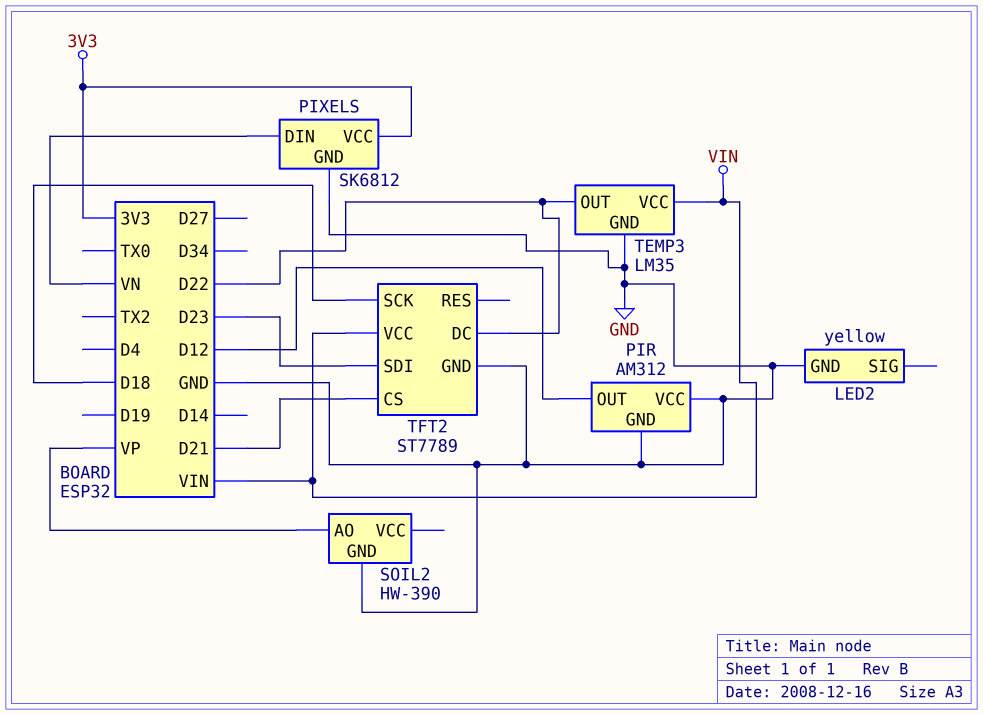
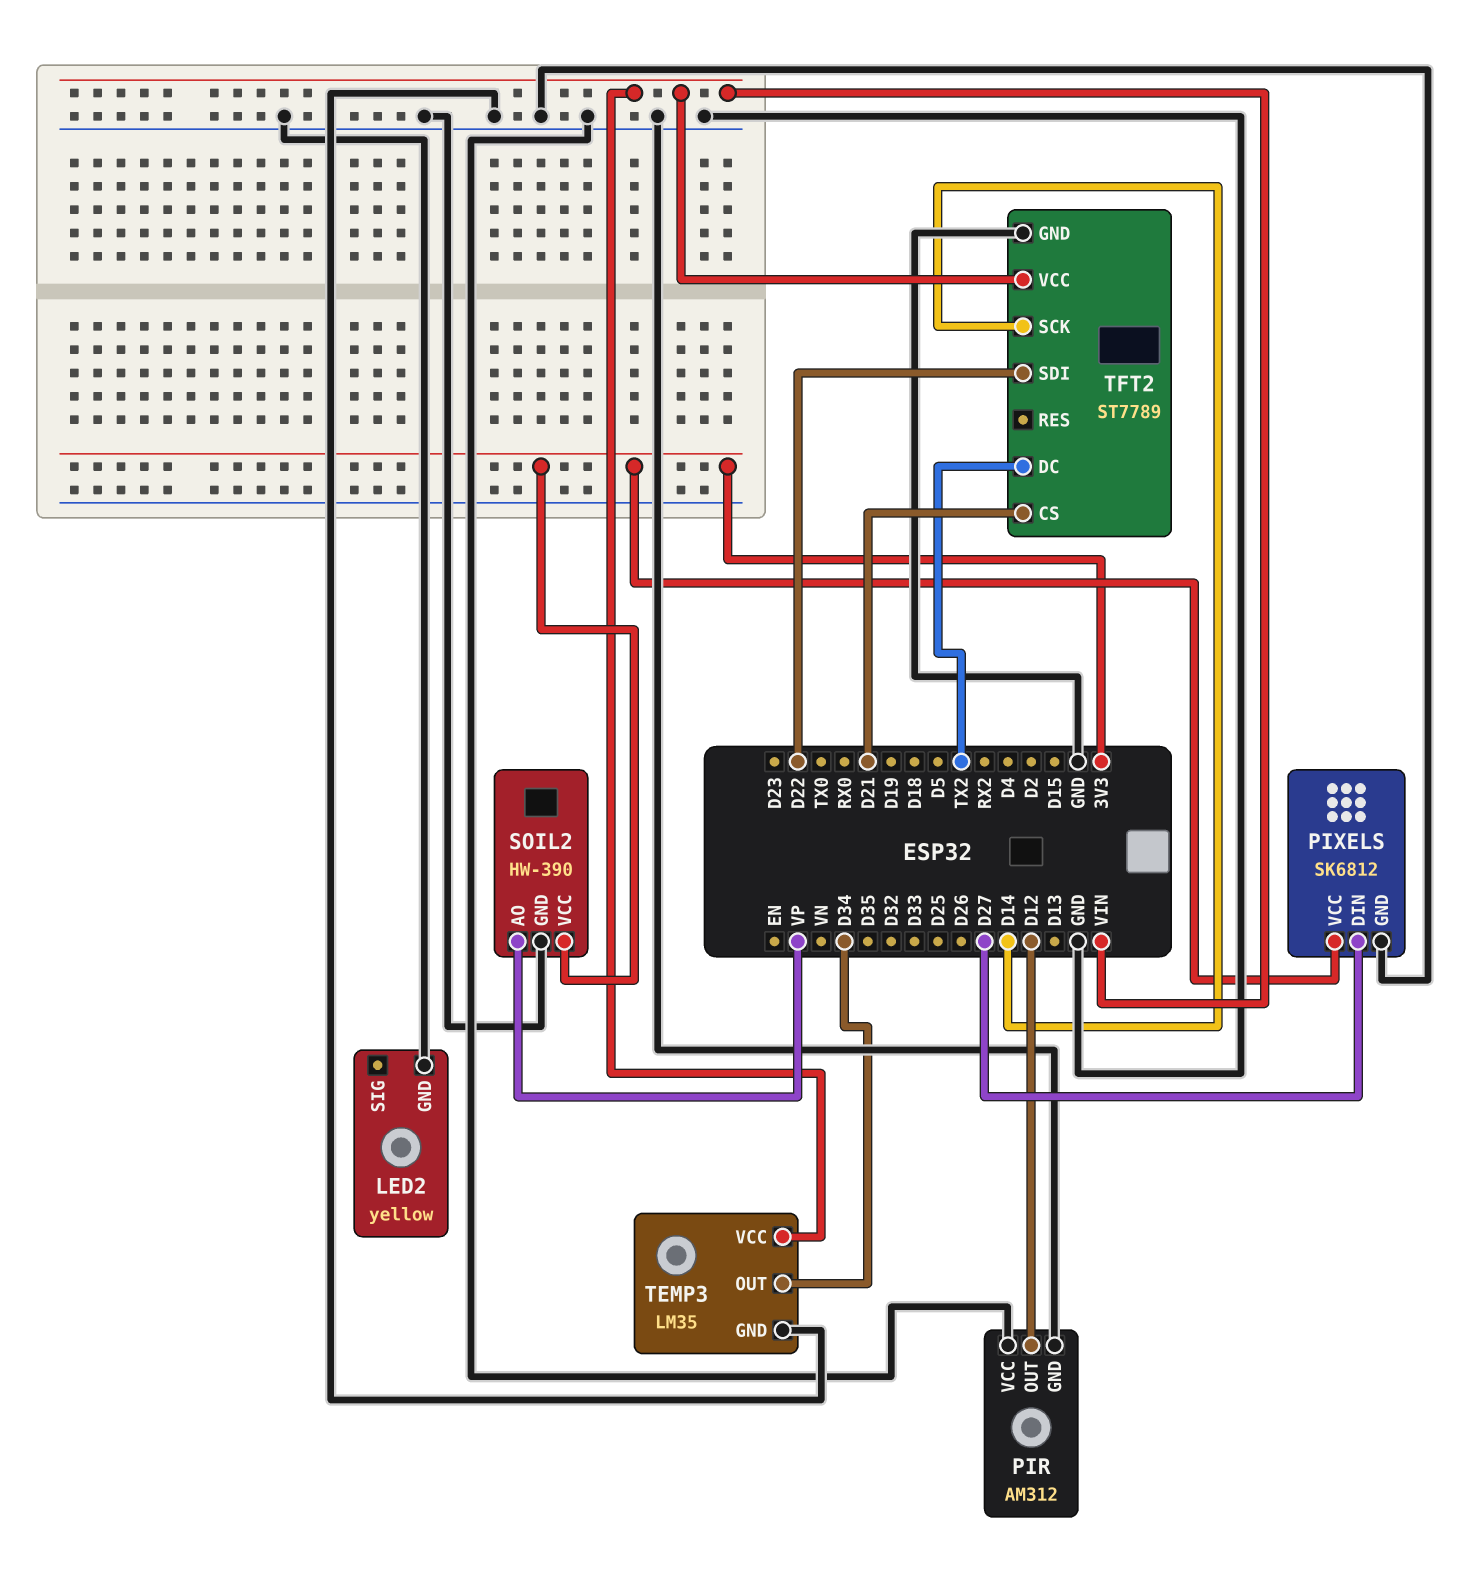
PIXELS pin DIN: VN -> D27
SOIL2 pin VCC: none -> 3V3
TEMP3 pin OUT: D22 -> D34
TFT2 pin DC: D22 -> TX2
TFT2 pin SCK: D18 -> D14
TFT2 pin SDI: D23 -> D22

